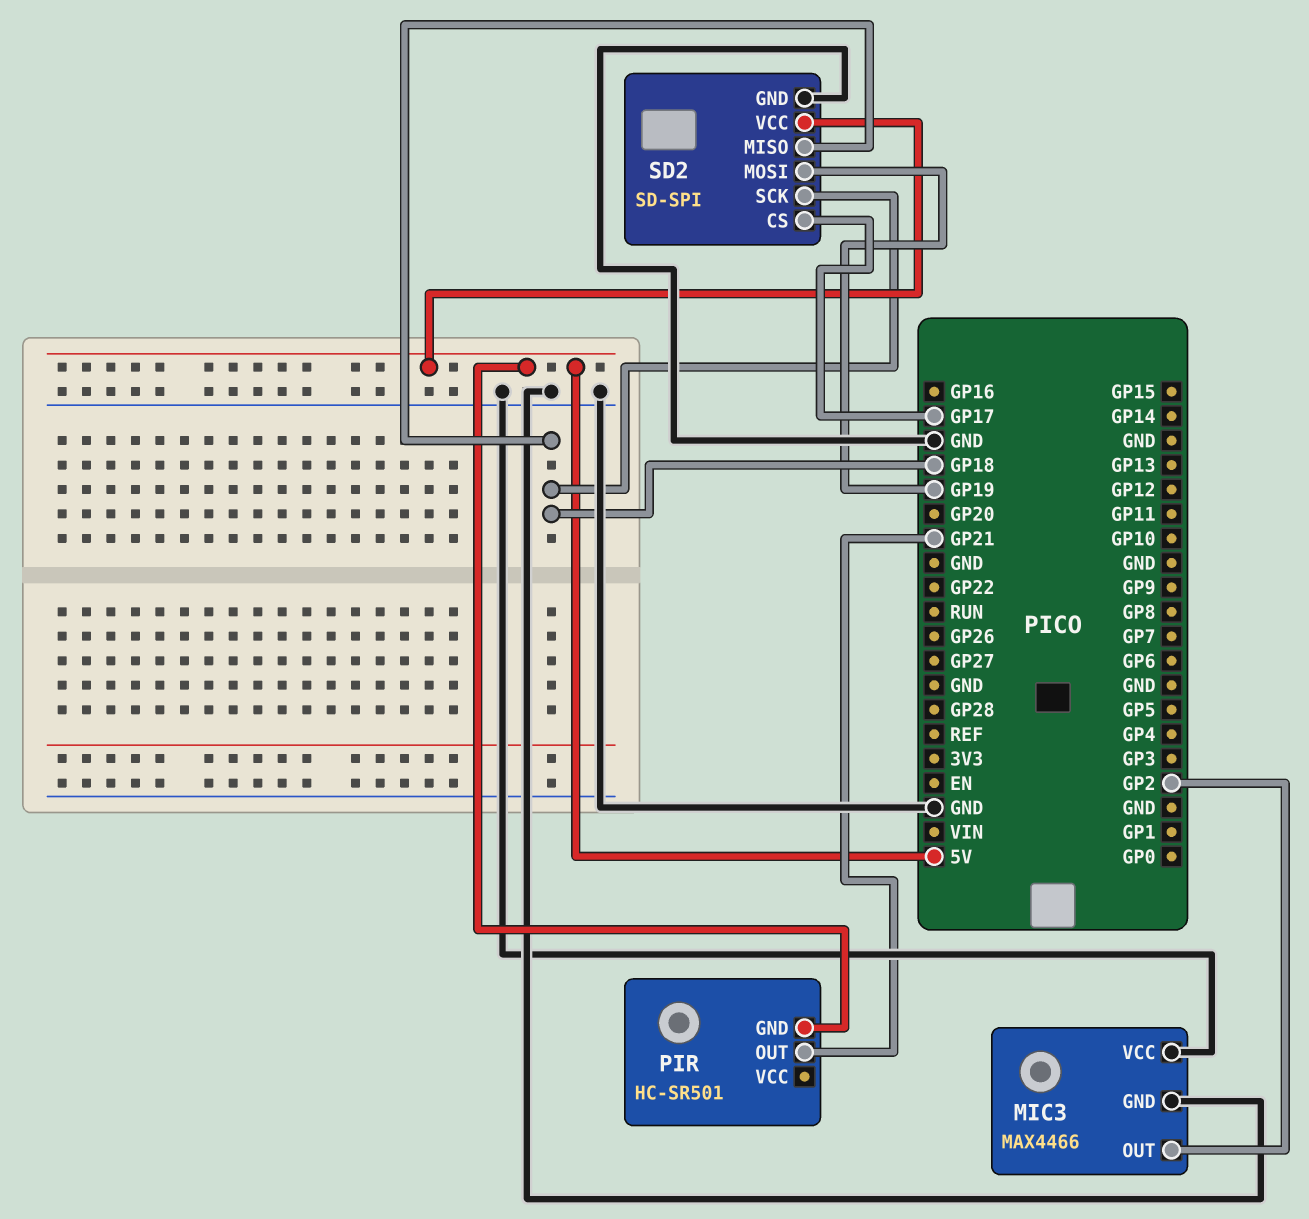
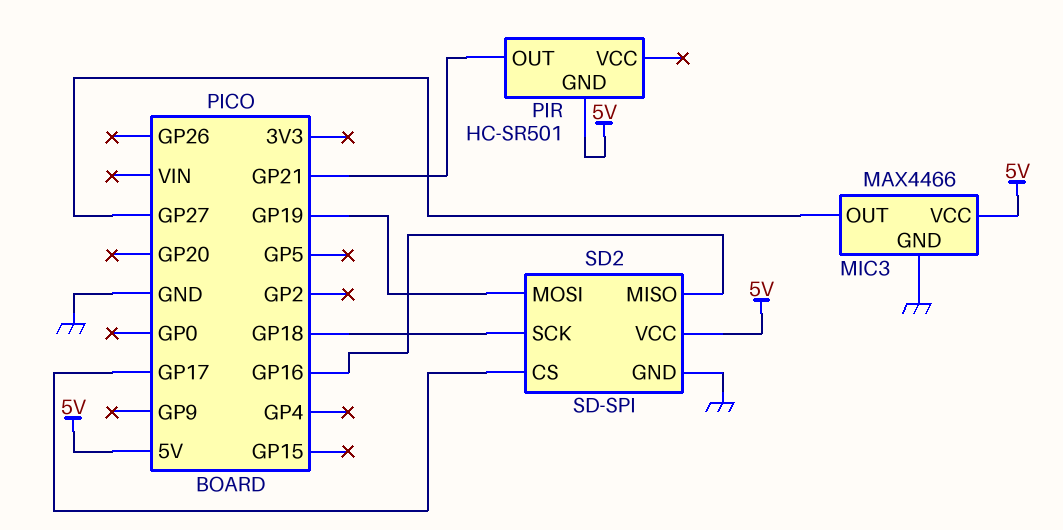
MIC3 pin OUT: GP2 -> GP27
MIC3 pin VCC: GND -> 5V
SD2 pin MISO: GP18 -> GP16

